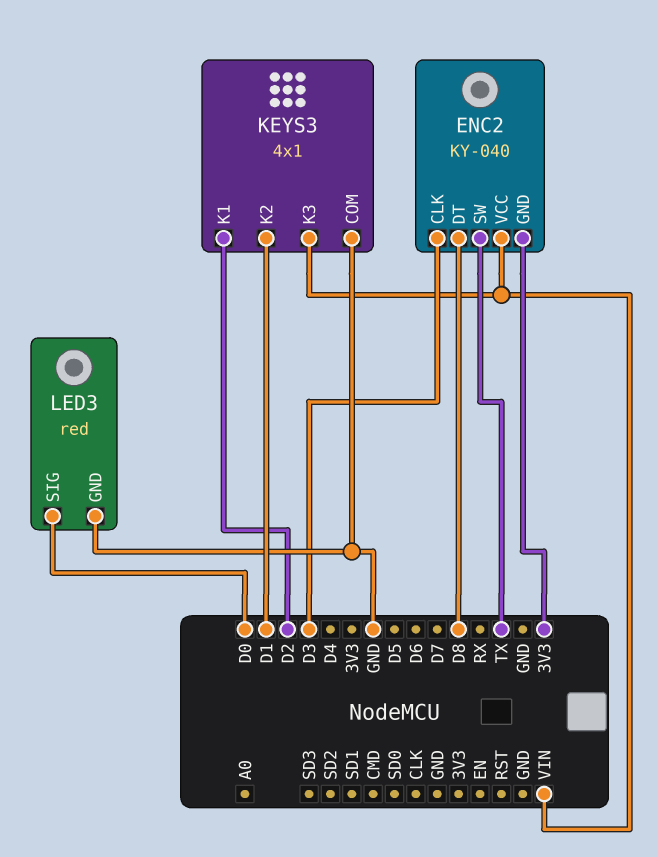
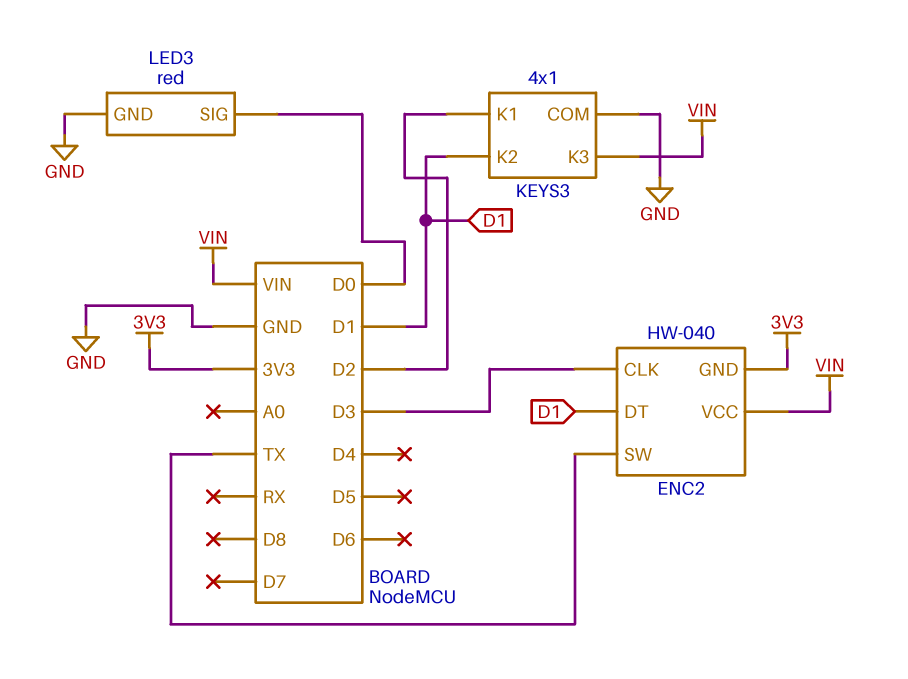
ENC2: KY-040 -> HW-040
ENC2 pin DT: D8 -> D1

